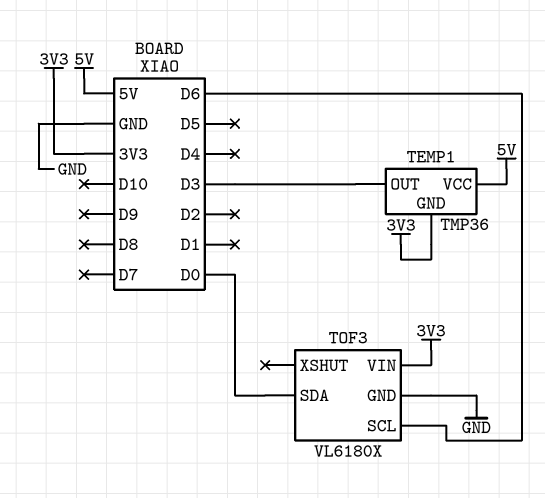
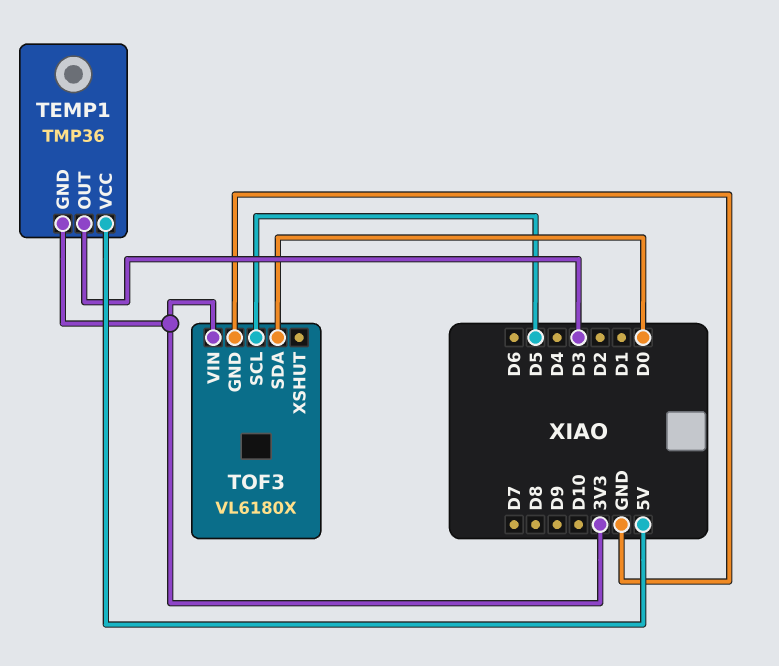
TOF3 pin SCL: D6 -> D5

